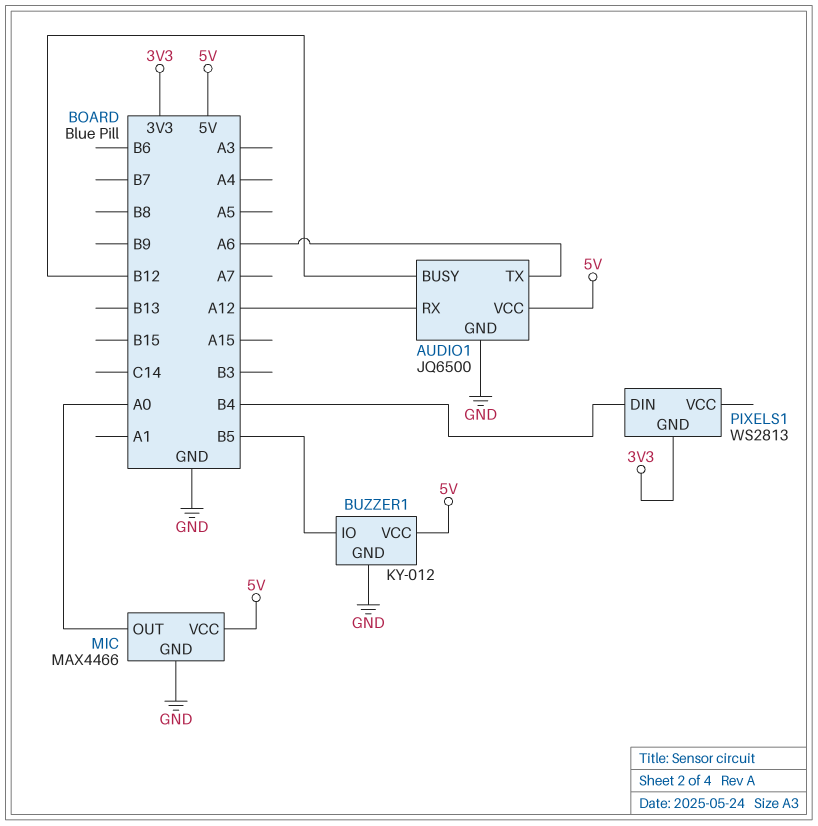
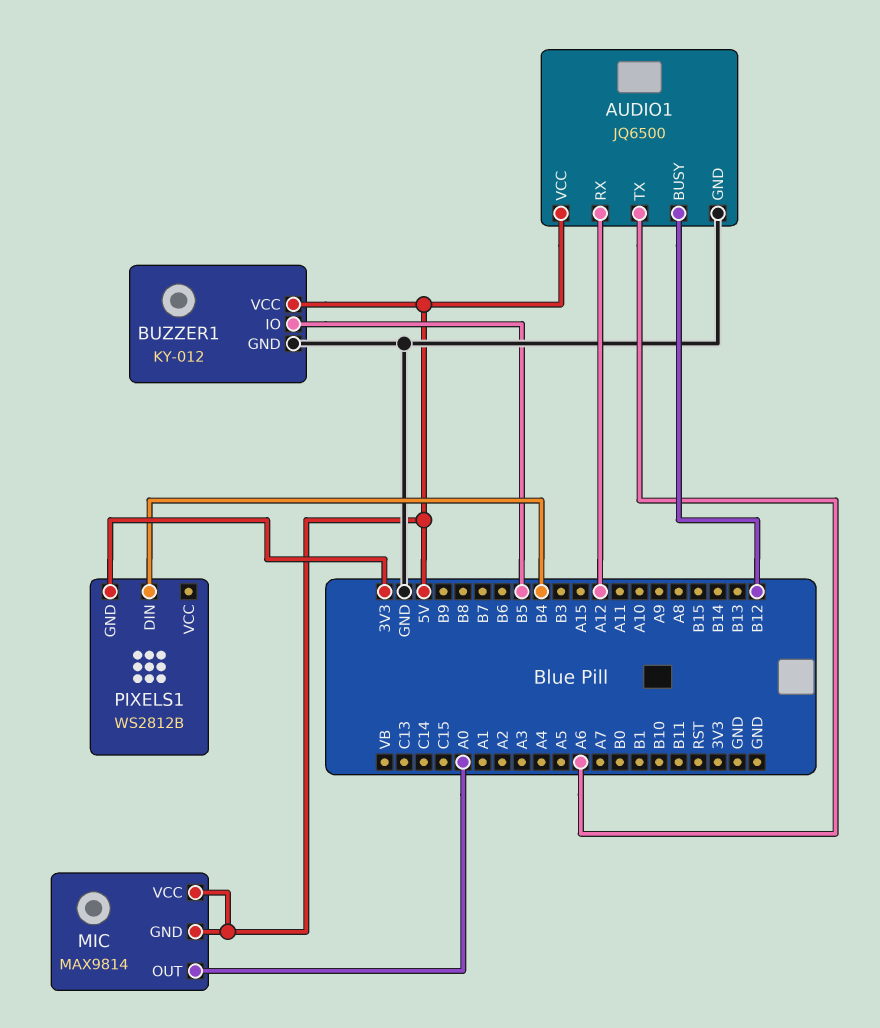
MIC: MAX4466 -> MAX9814
MIC pin GND: GND -> 5V
PIXELS1: WS2813 -> WS2812B

